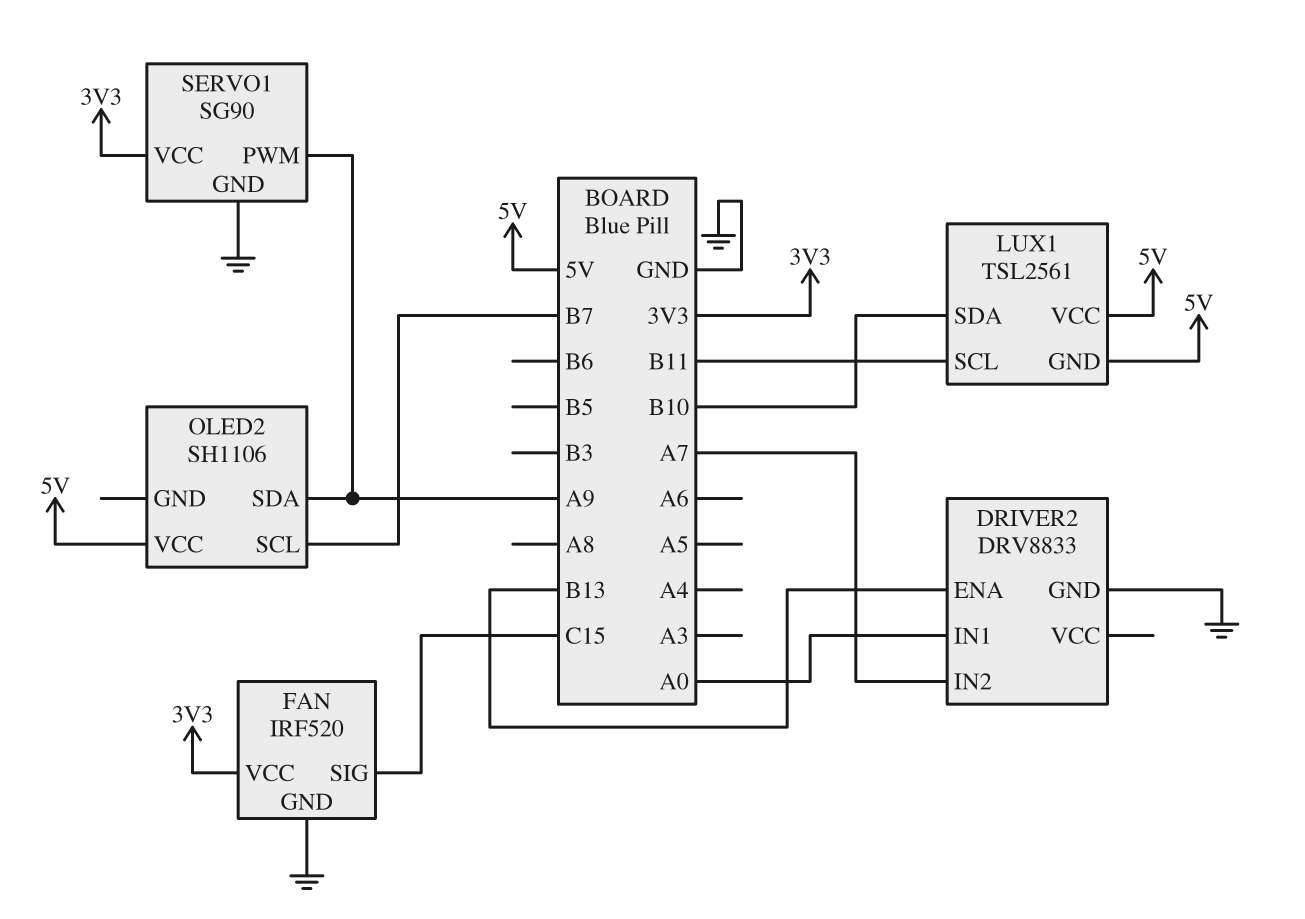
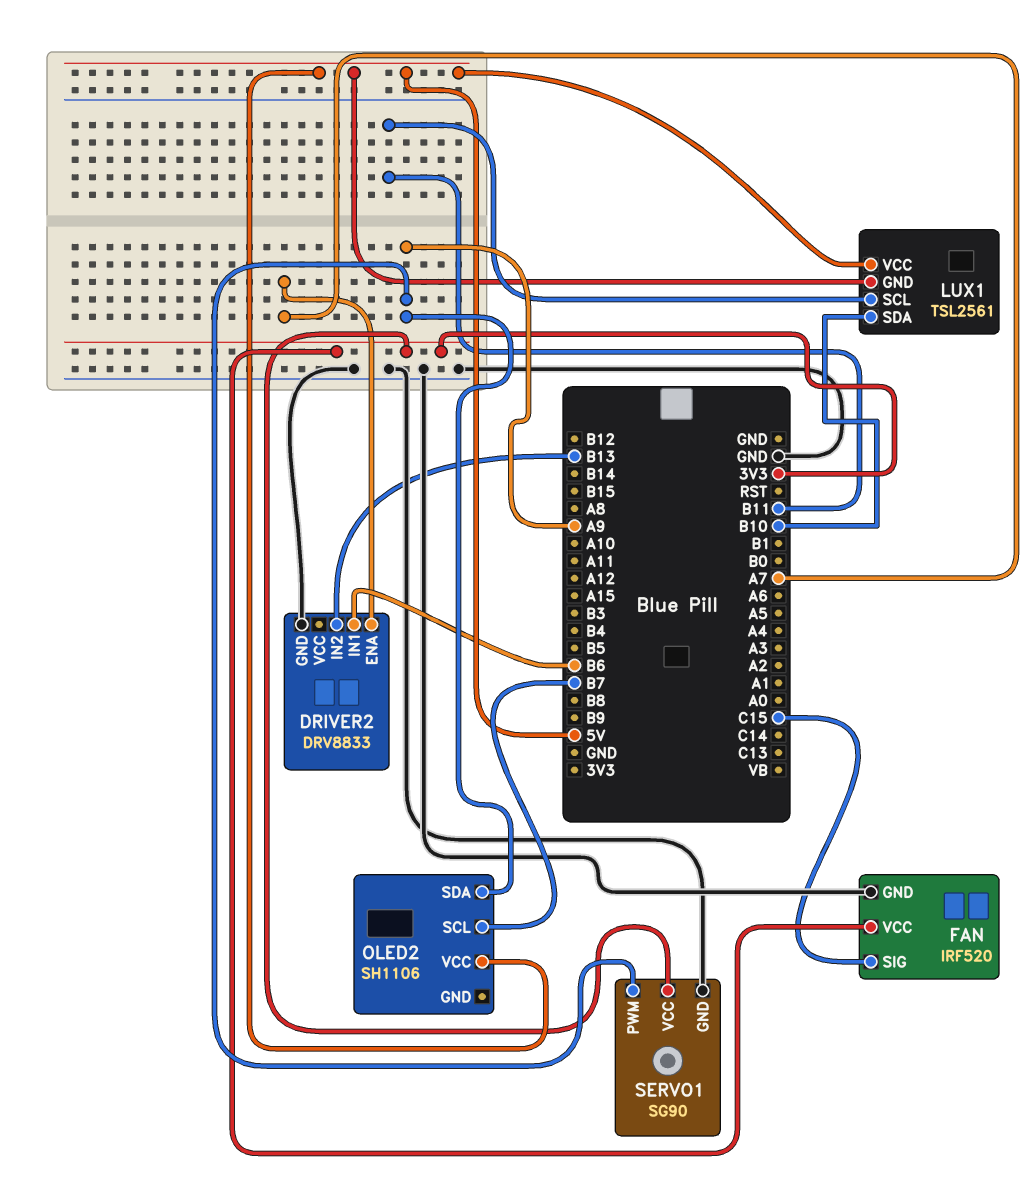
DRIVER2 pin ENA: B13 -> A7
DRIVER2 pin IN1: A0 -> B6
DRIVER2 pin IN2: A7 -> B13

